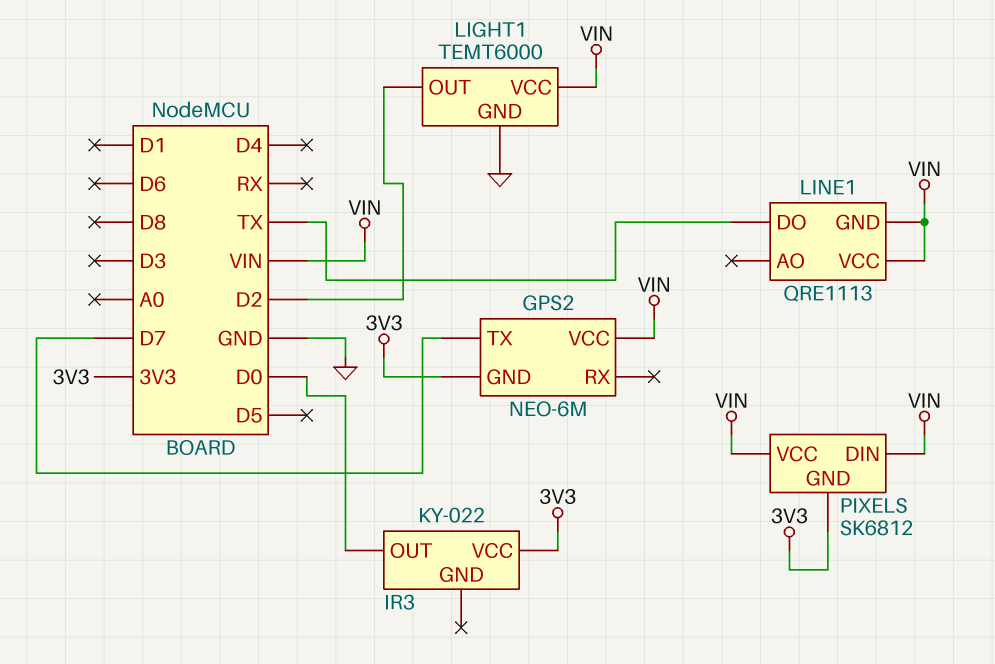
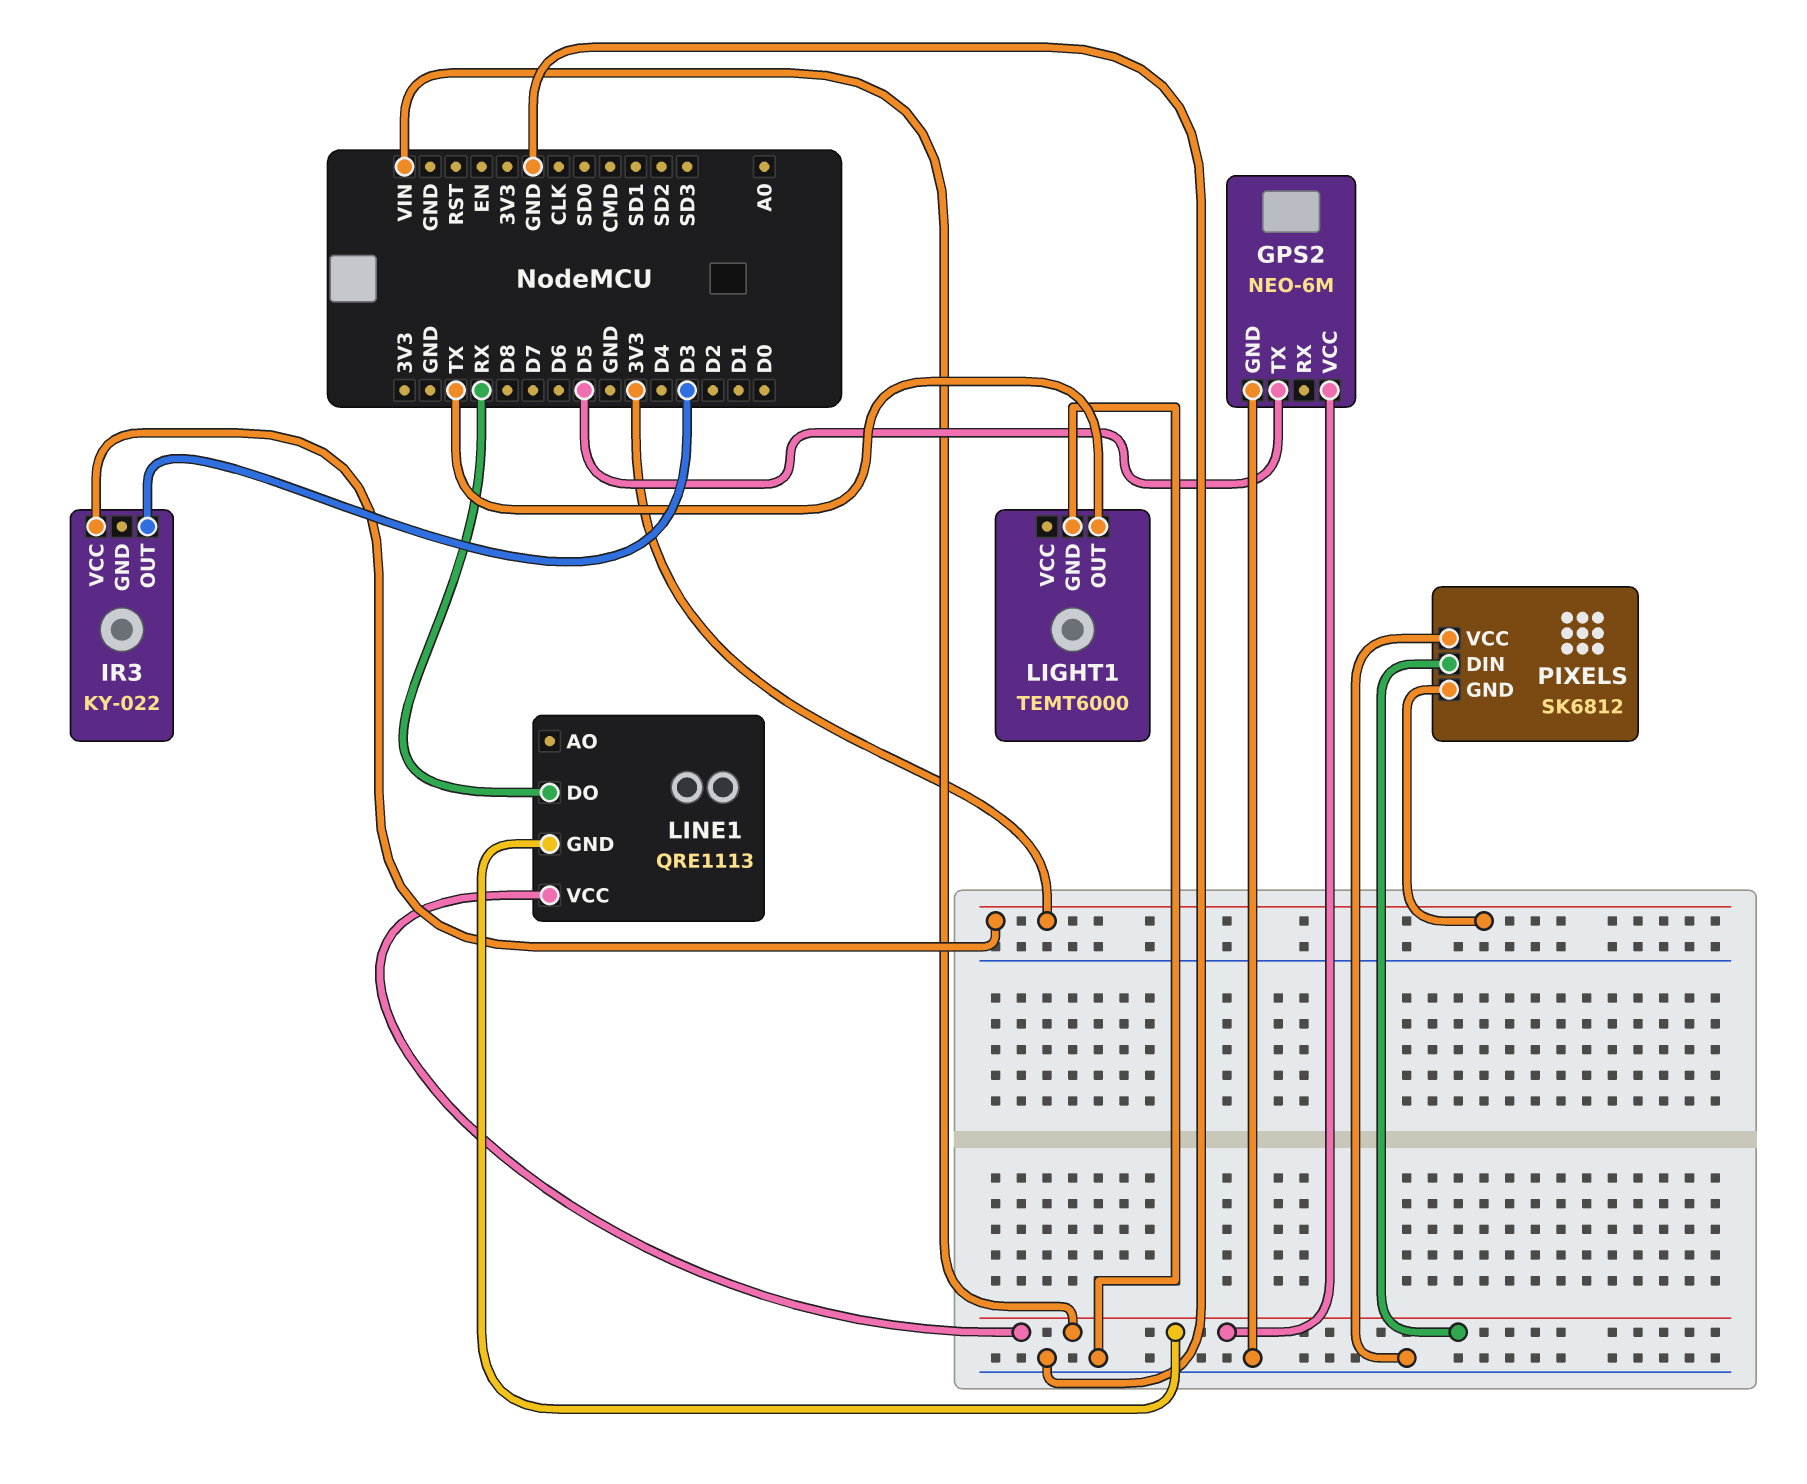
GPS2 pin GND: 3V3 -> GND
GPS2 pin TX: D7 -> D5
IR3 pin OUT: D0 -> D3
LIGHT1 pin OUT: D2 -> TX
LIGHT1 pin VCC: VIN -> none
LINE1 pin DO: TX -> RX
PIXELS pin VCC: VIN -> GND

